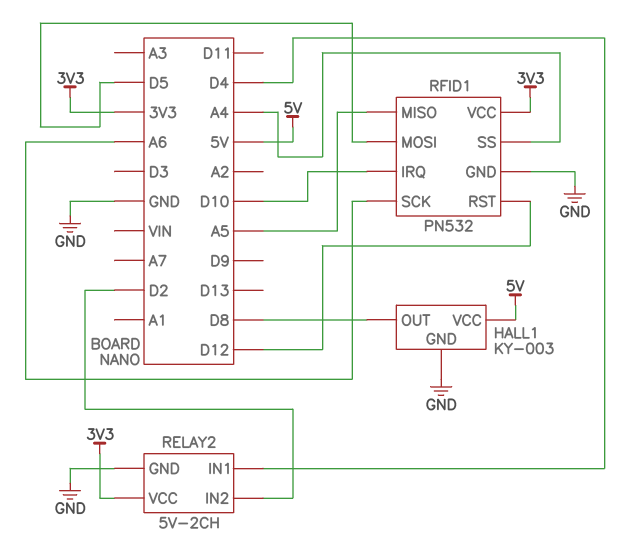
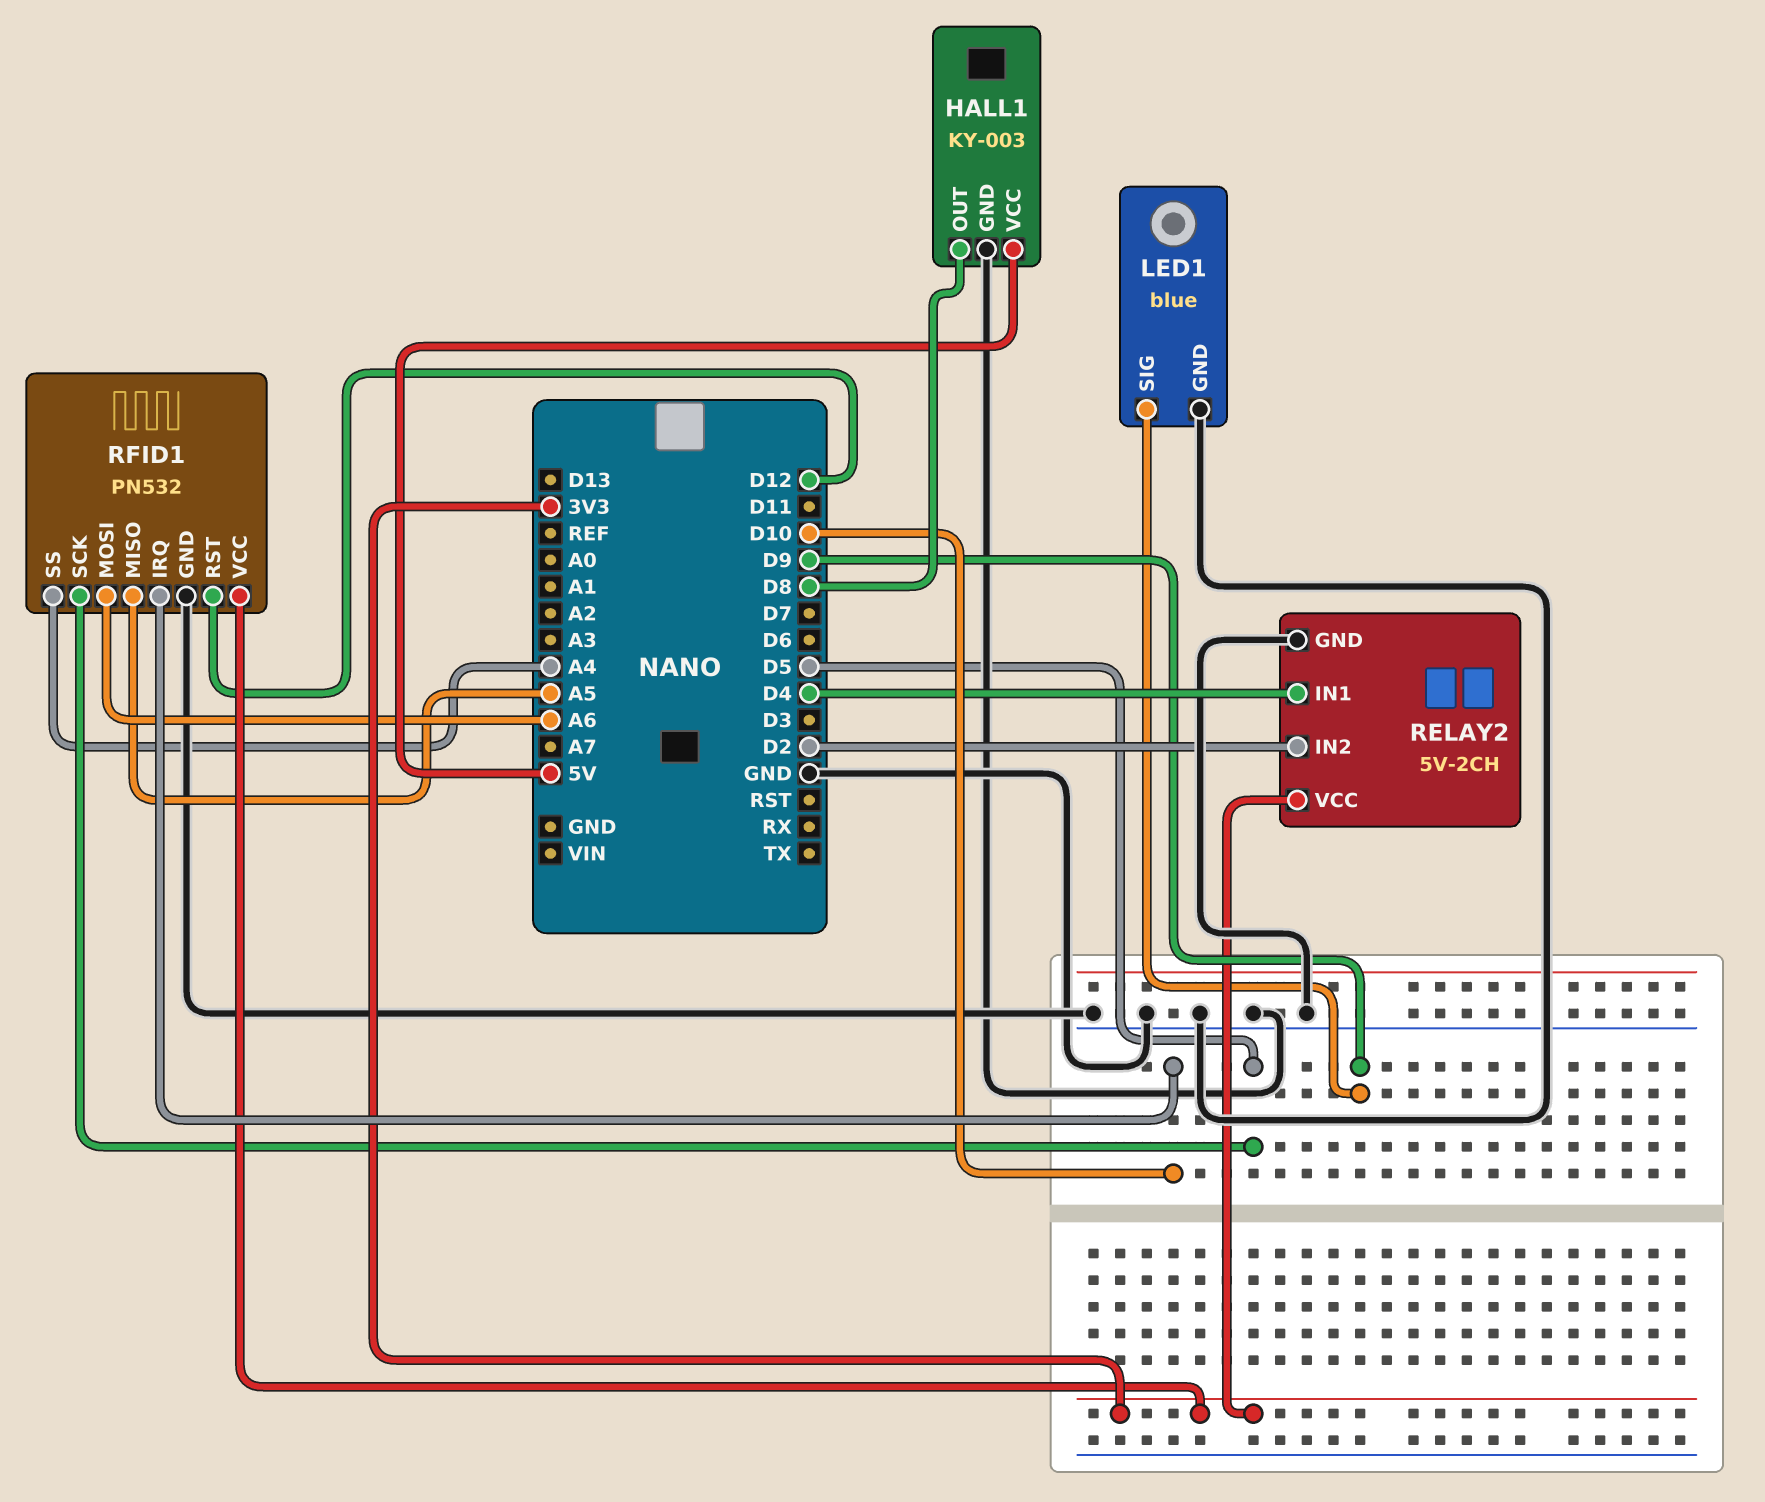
LED1: none -> blue
LED1 pin GND: none -> GND
LED1 pin SIG: none -> D9
RFID1 pin MOSI: D5 -> A6
RFID1 pin SCK: A6 -> D5

